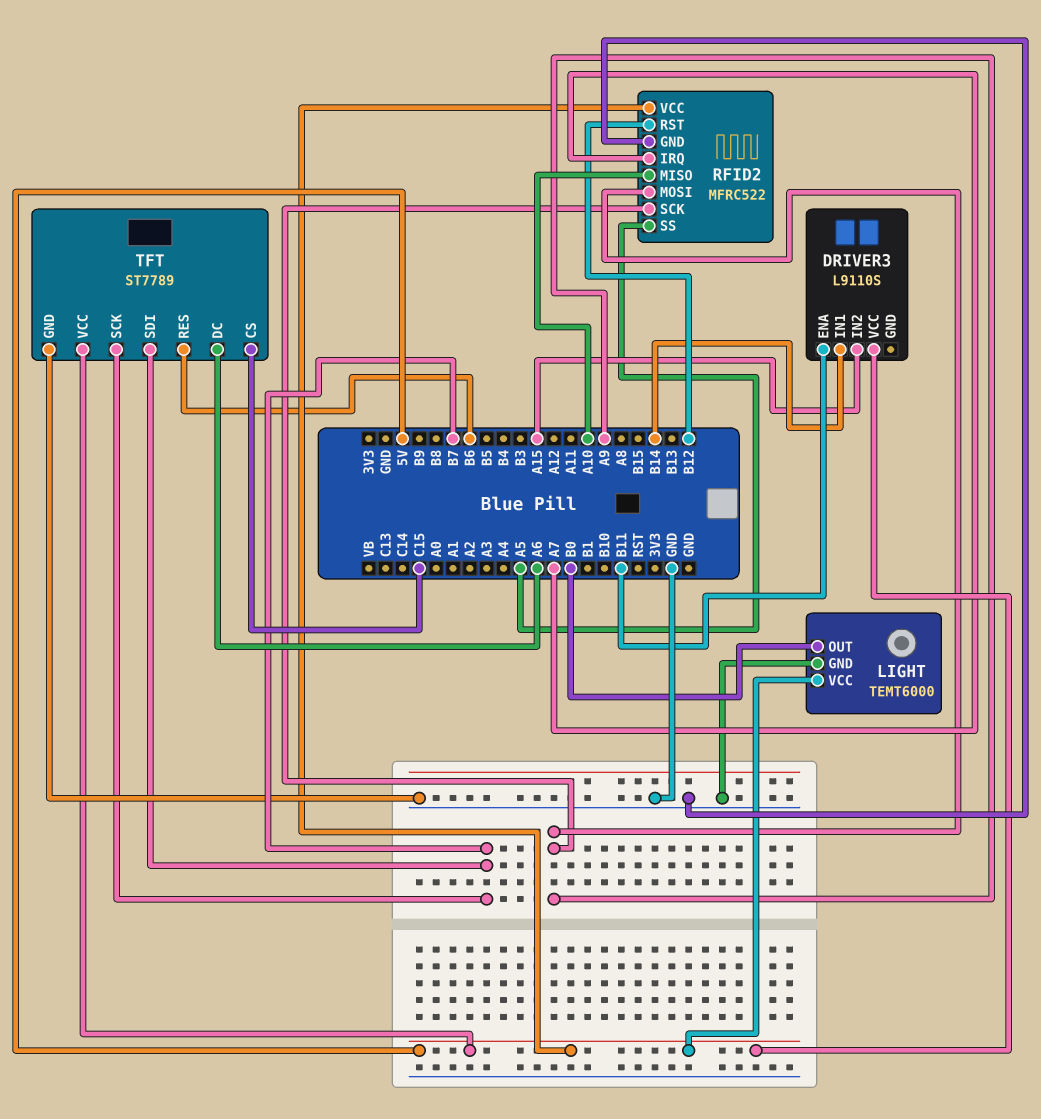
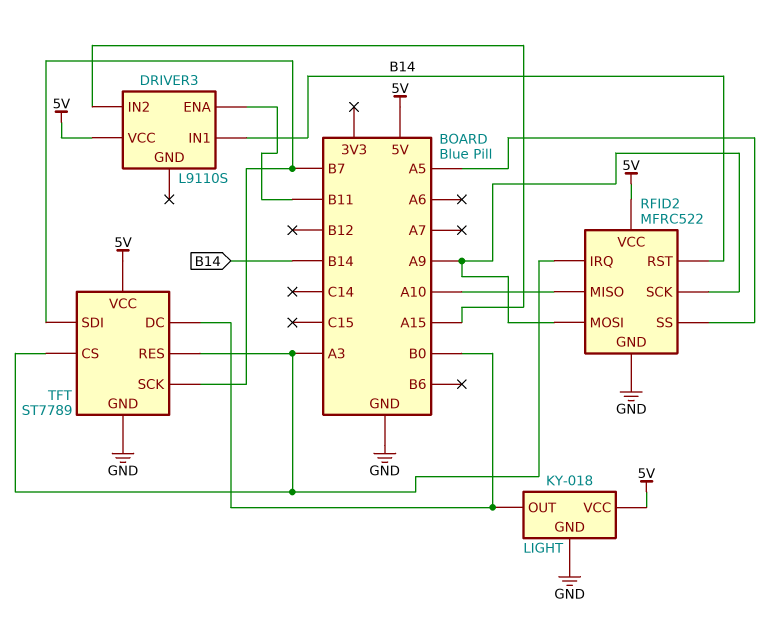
LIGHT: TEMT6000 -> KY-018
RFID2 pin IRQ: A7 -> A3
RFID2 pin RST: B12 -> B14
TFT pin CS: C15 -> A3
TFT pin DC: A6 -> B0
TFT pin RES: B6 -> A3

